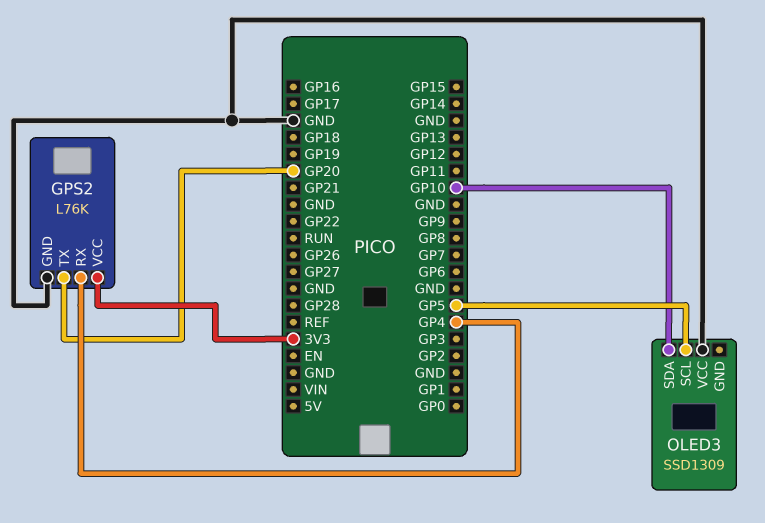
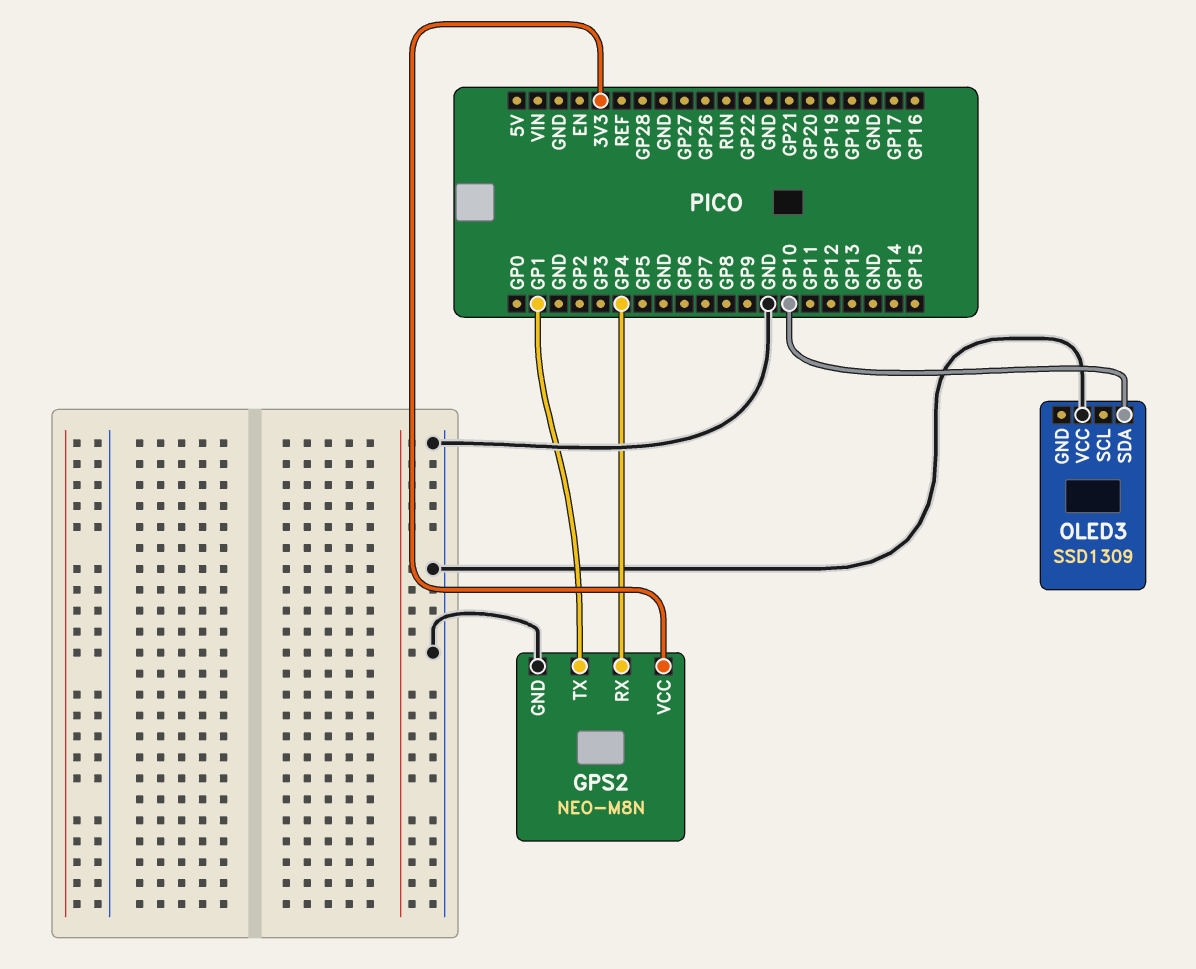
GPS2: L76K -> NEO-M8N
GPS2 pin TX: GP20 -> GP1
OLED3 pin SCL: GP5 -> none

